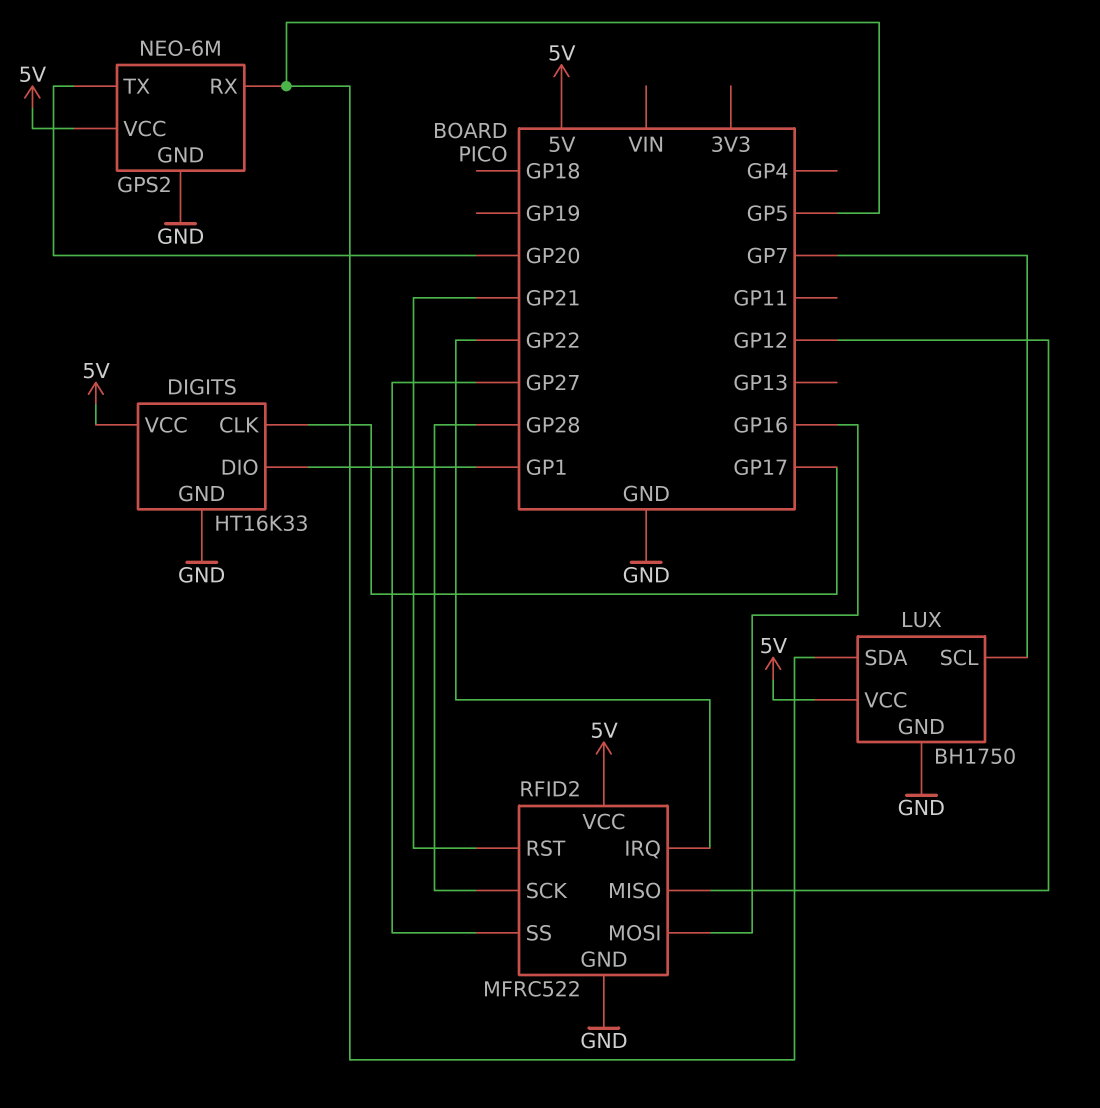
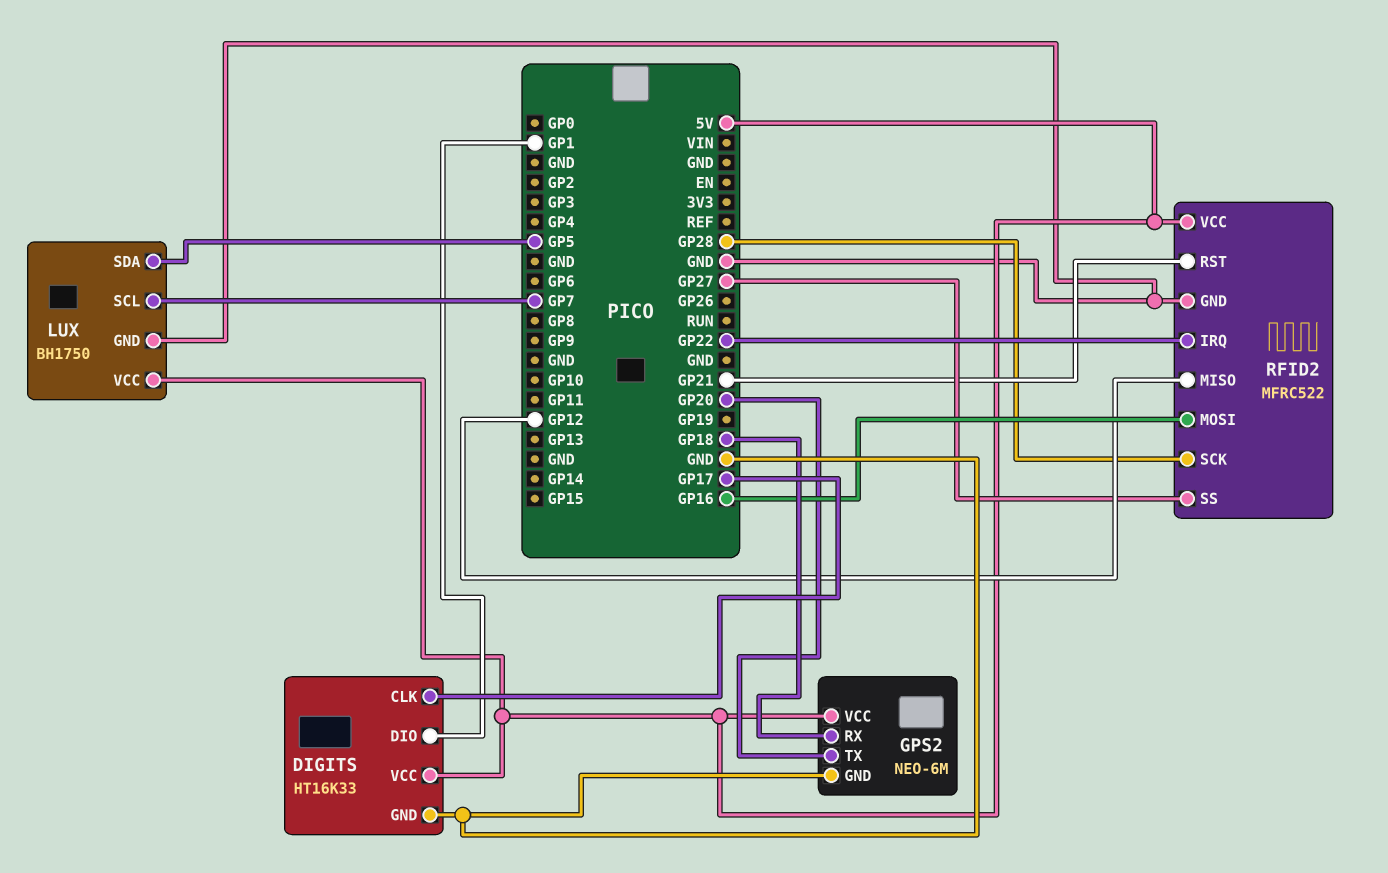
GPS2 pin RX: GP5 -> GP18

